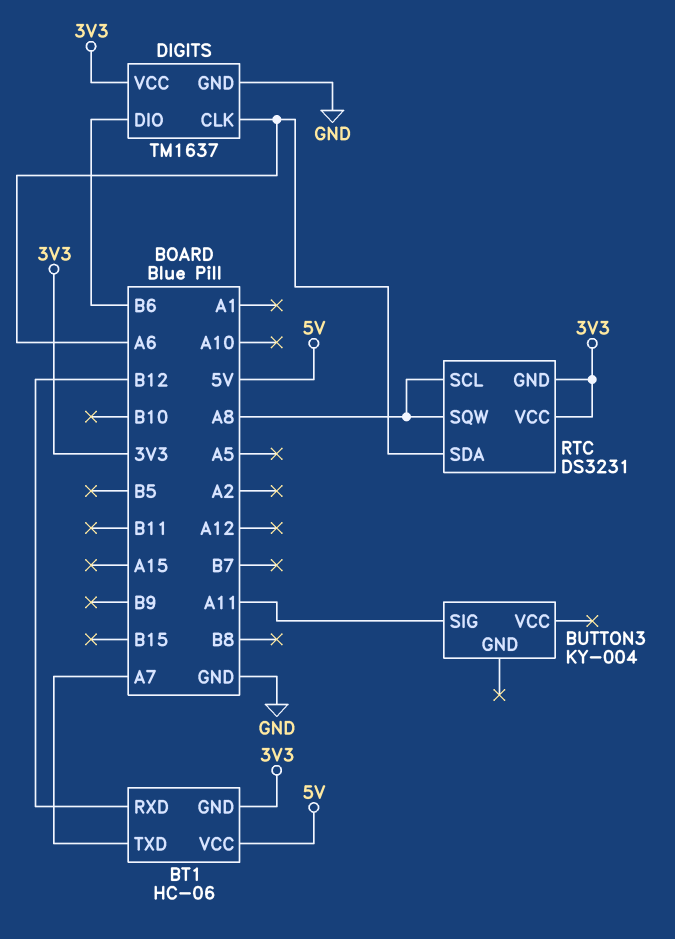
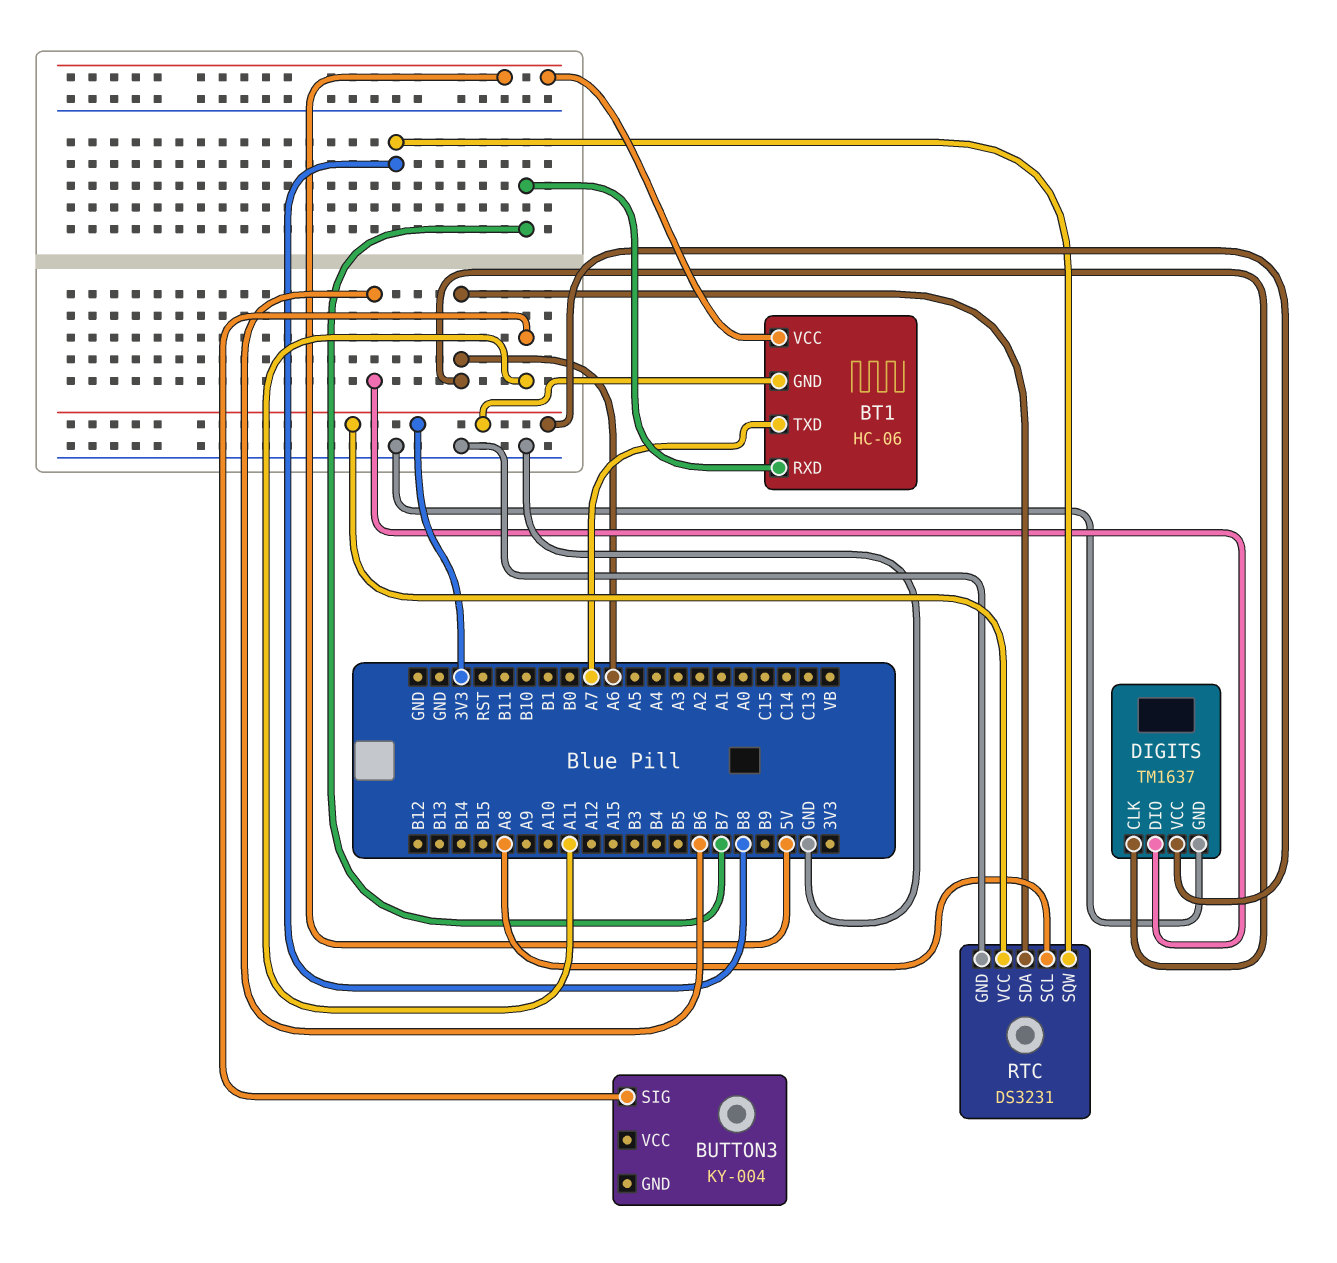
BT1 pin RXD: B12 -> B7
RTC pin GND: 3V3 -> GND
RTC pin SQW: A8 -> B8

